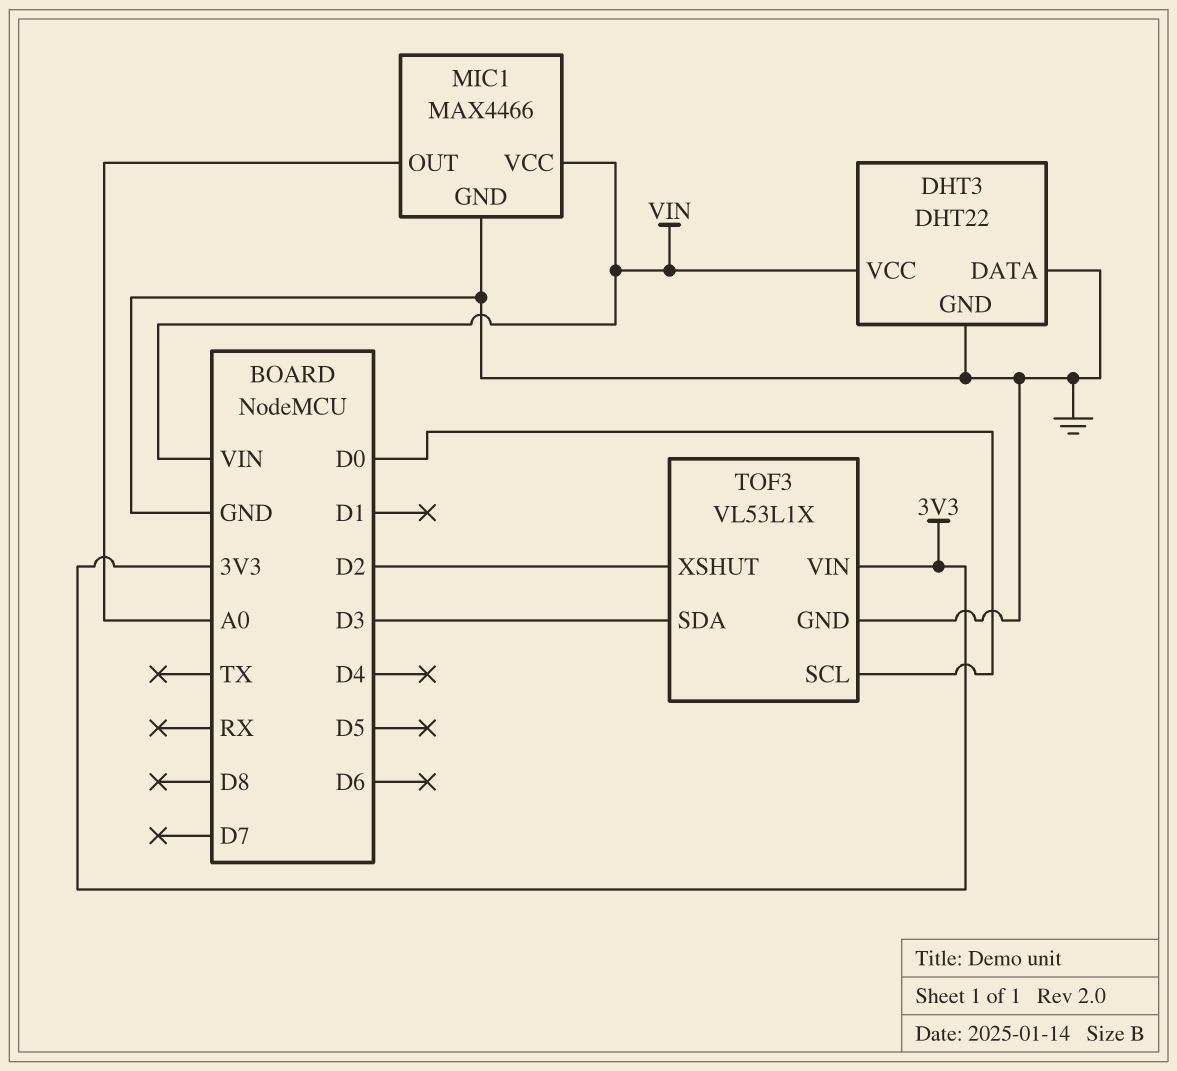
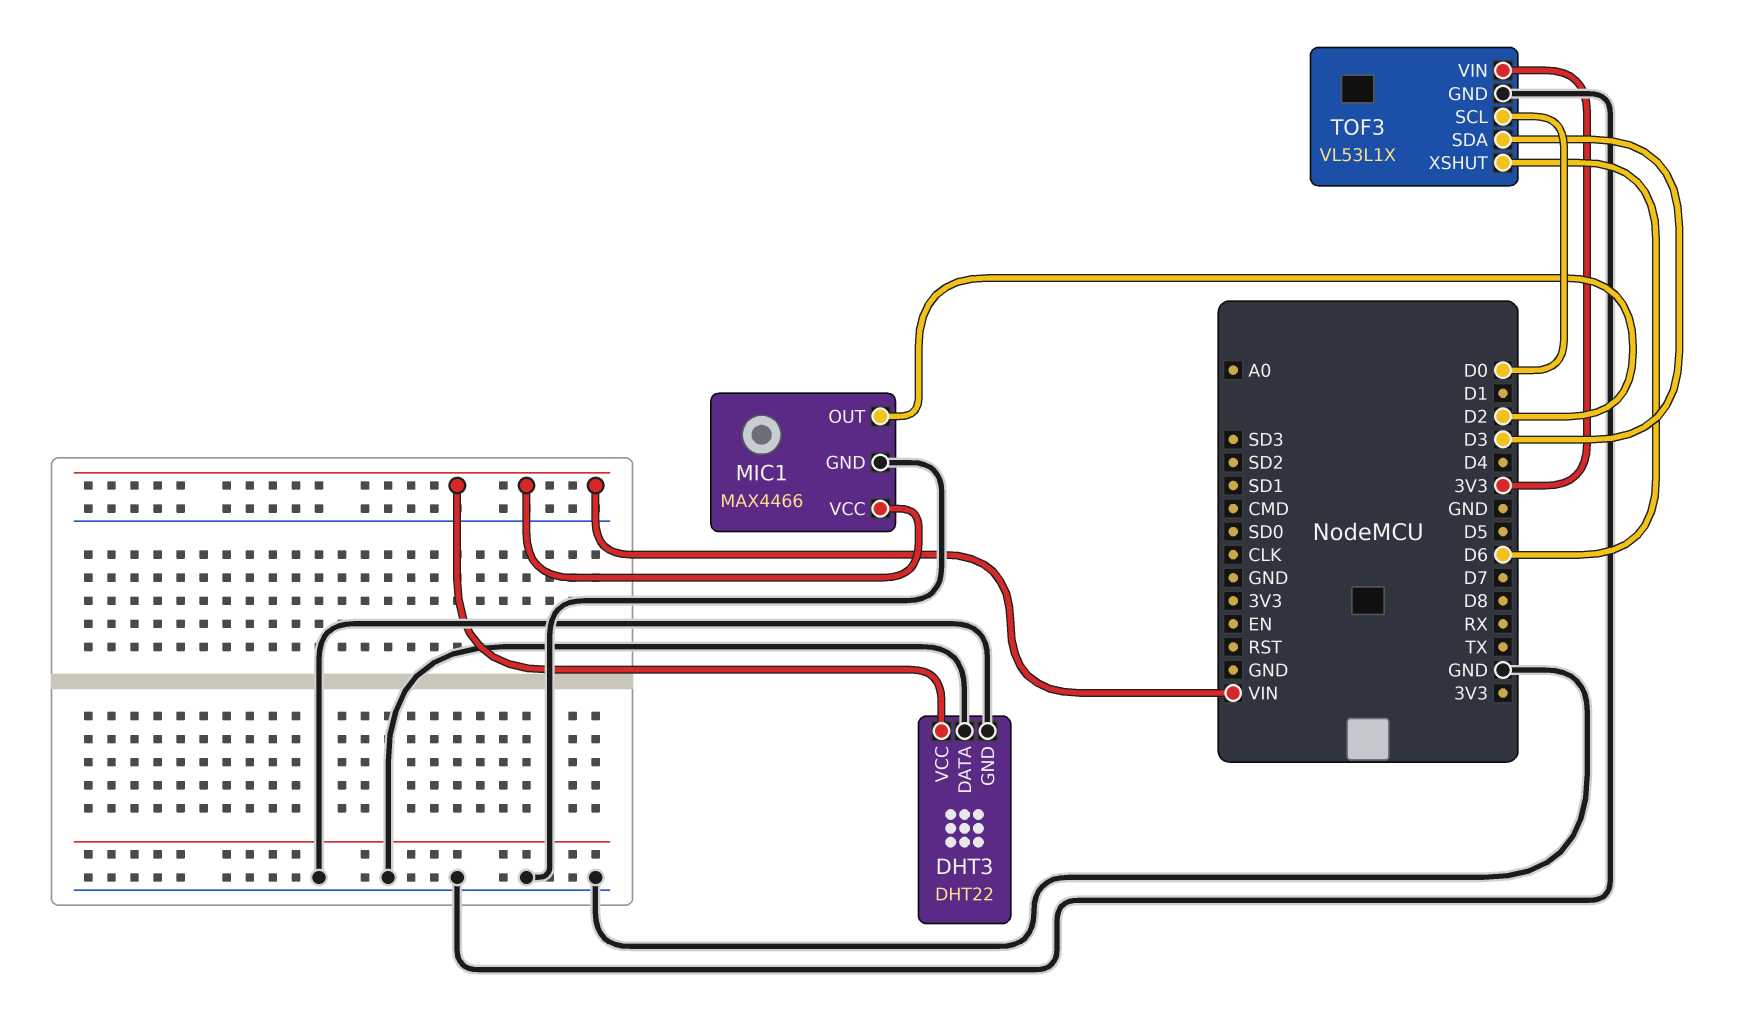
MIC1 pin OUT: A0 -> D2
TOF3 pin XSHUT: D2 -> D6

